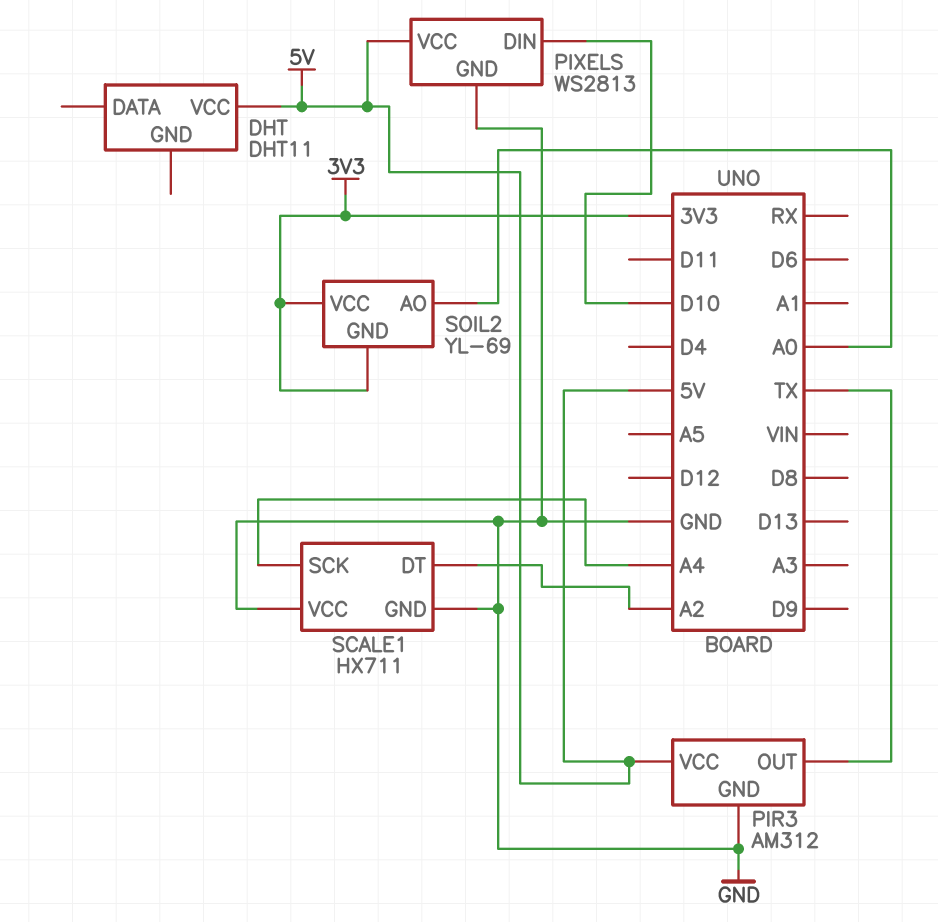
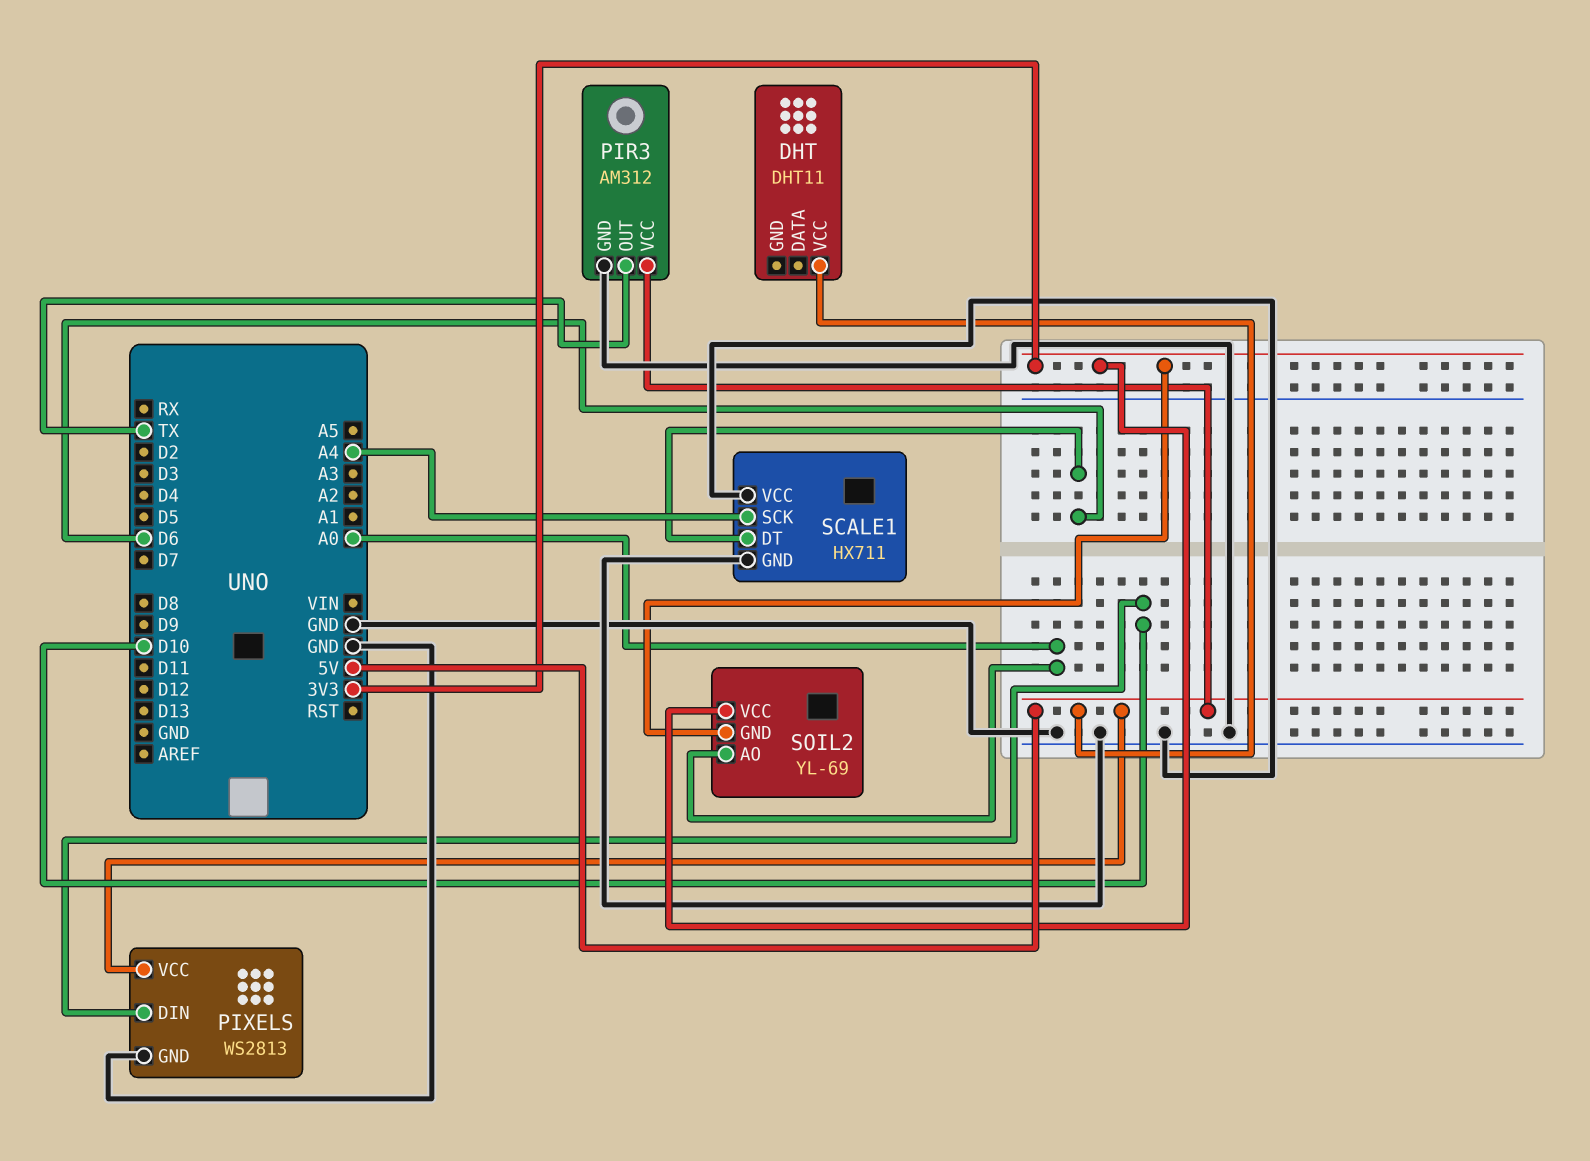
SCALE1 pin DT: A2 -> D6

